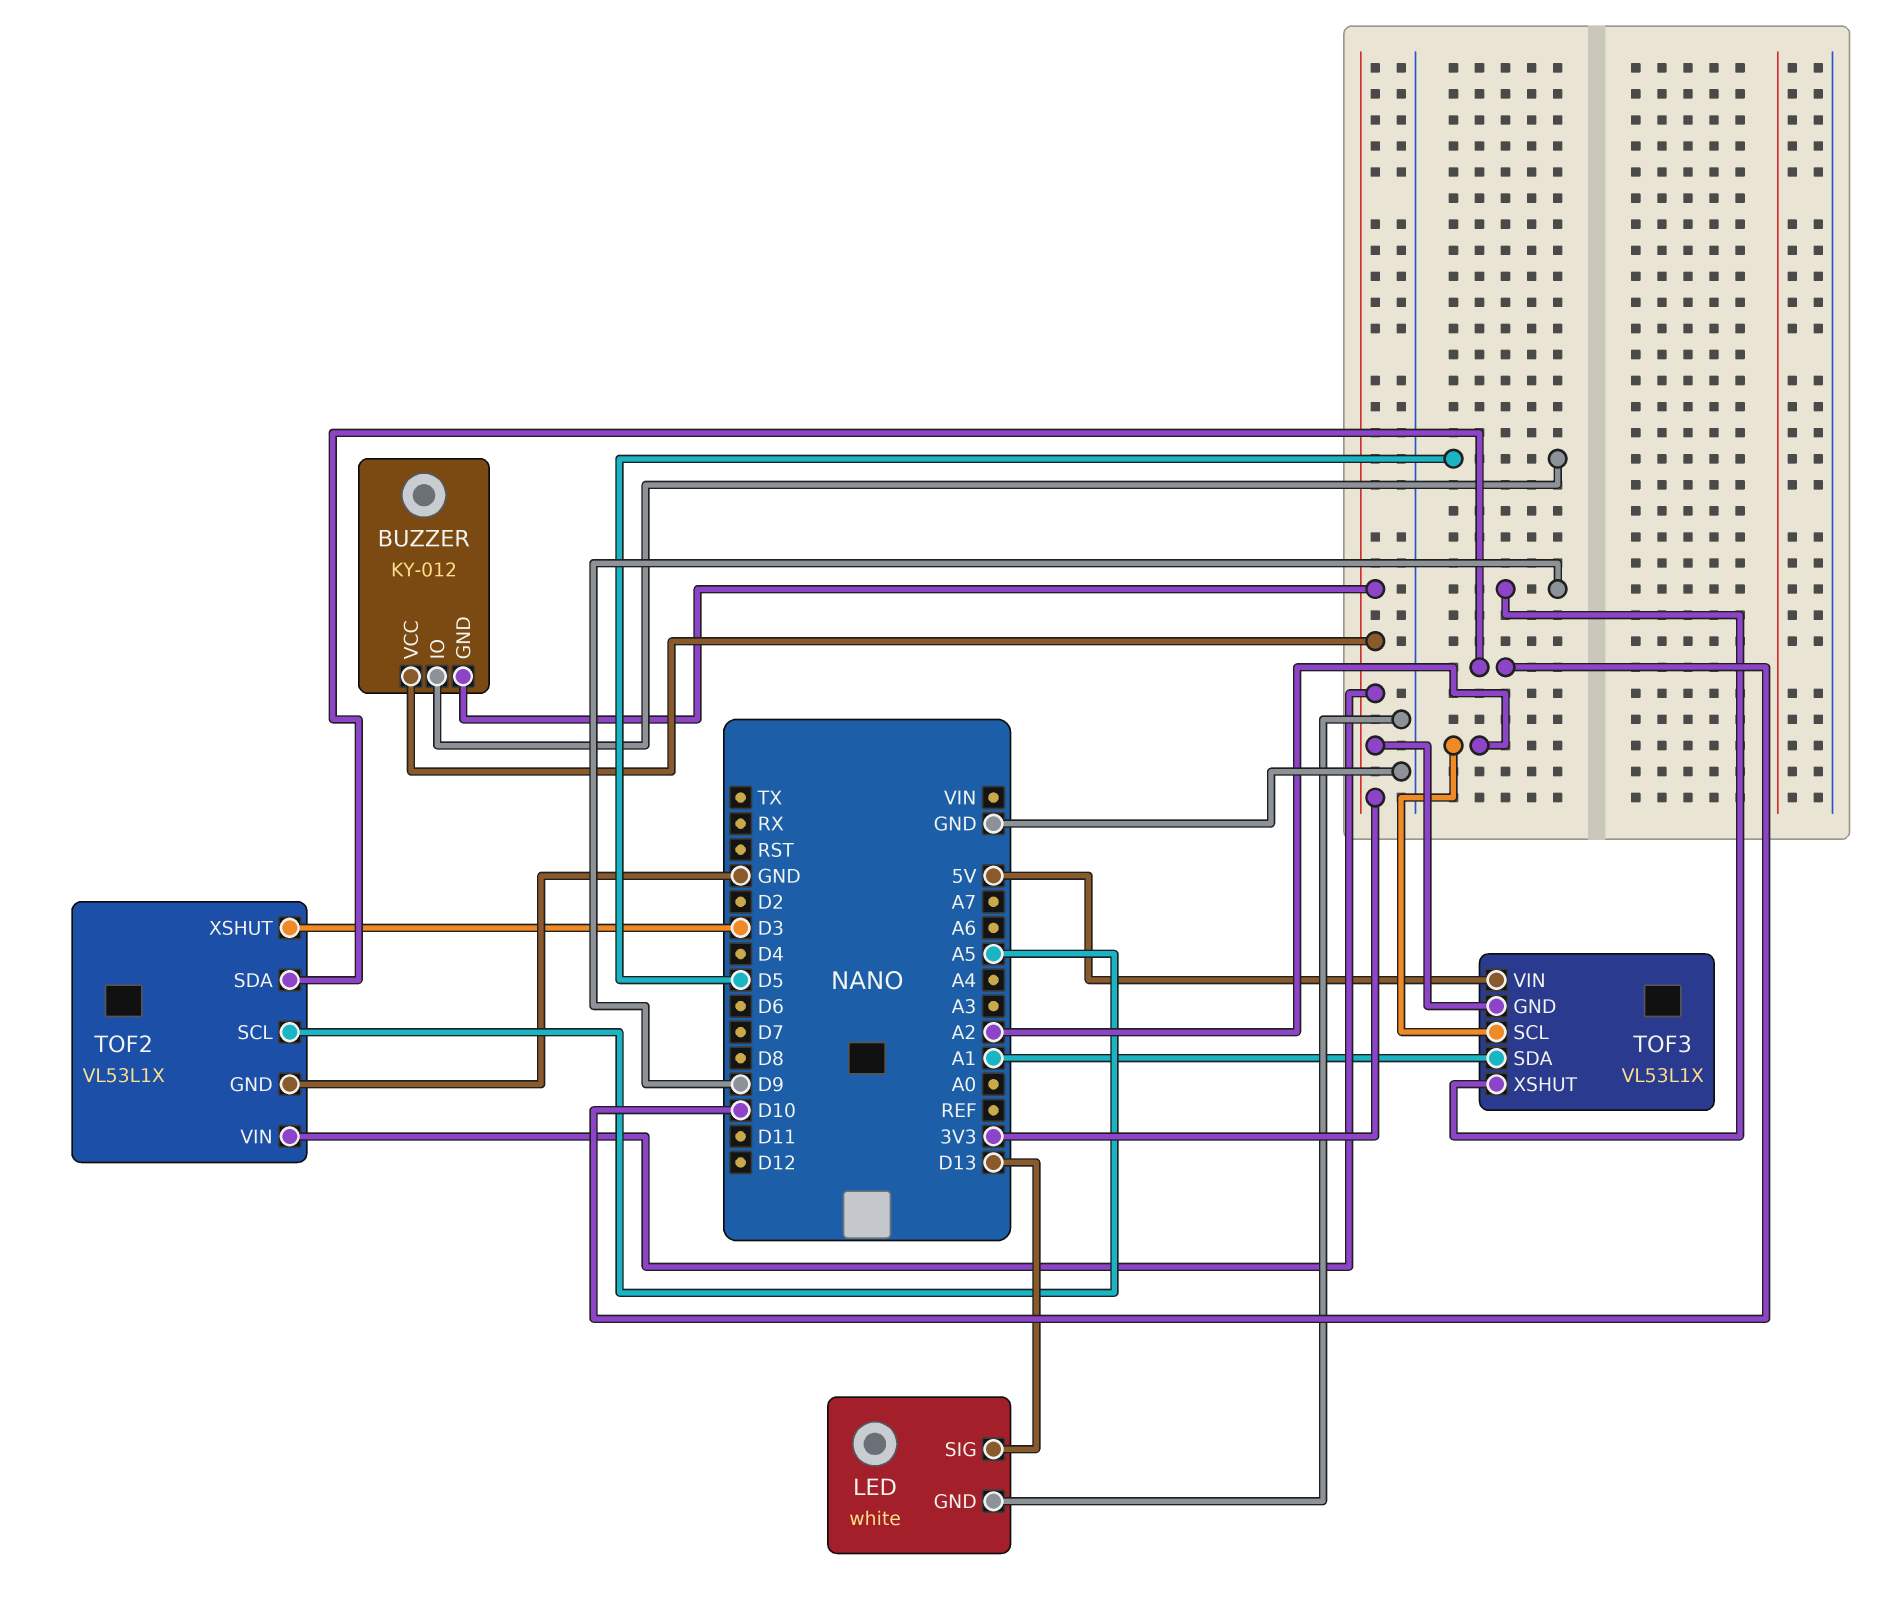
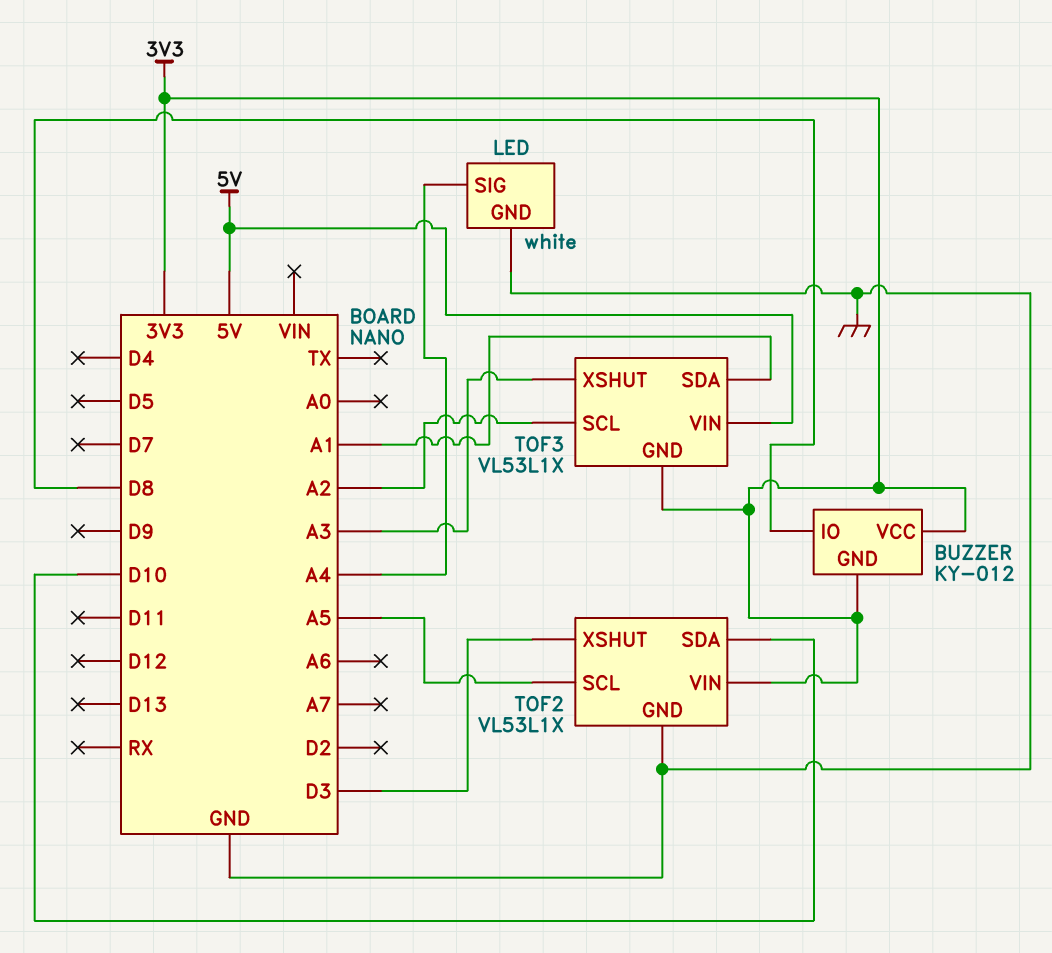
BUZZER pin IO: D5 -> D8
LED pin SIG: D13 -> A4
TOF3 pin XSHUT: D9 -> A3

